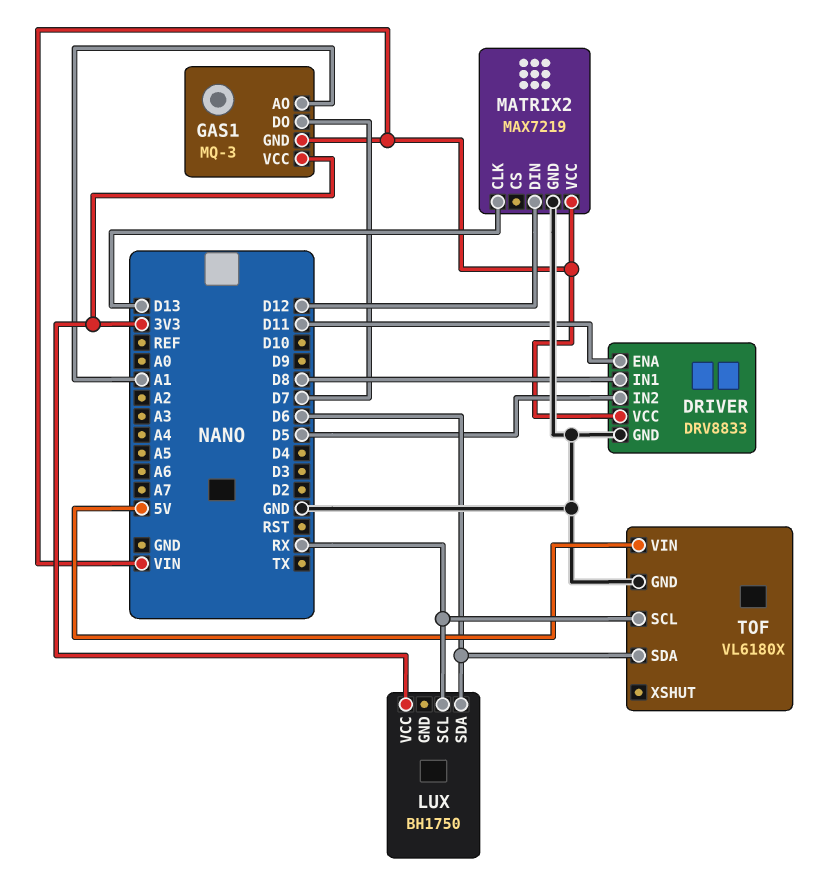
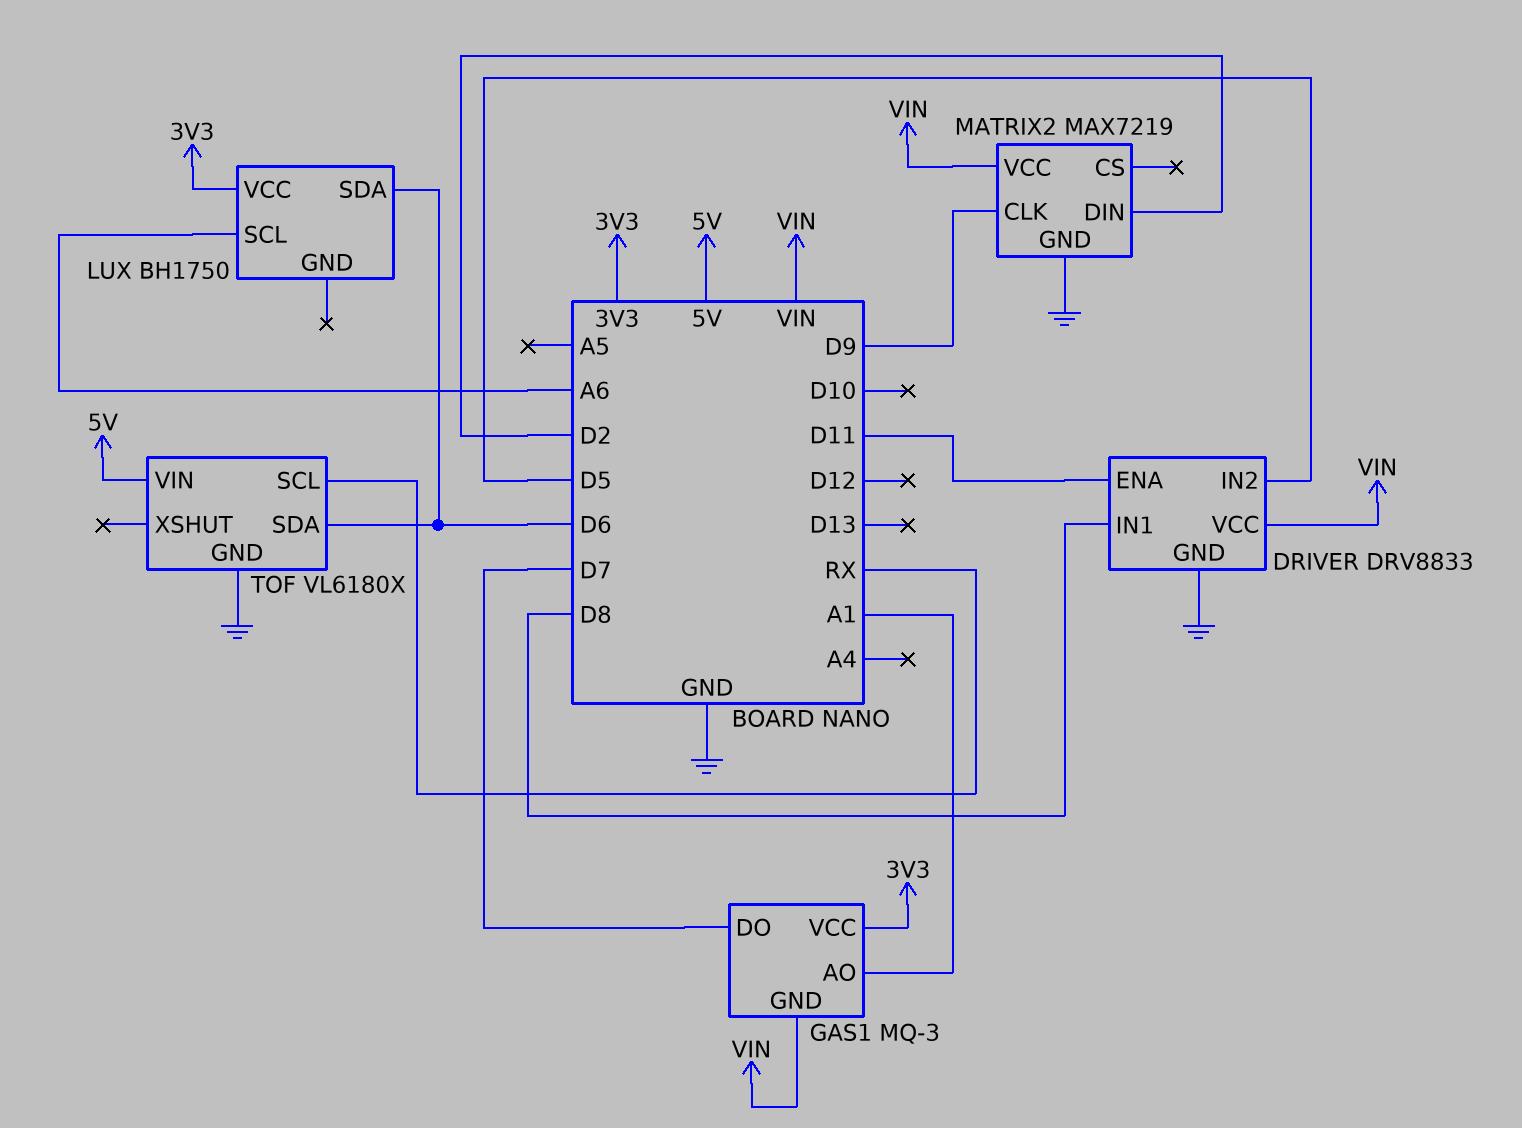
LUX pin SCL: RX -> A6
MATRIX2 pin CLK: D13 -> D9
MATRIX2 pin DIN: D12 -> D2

